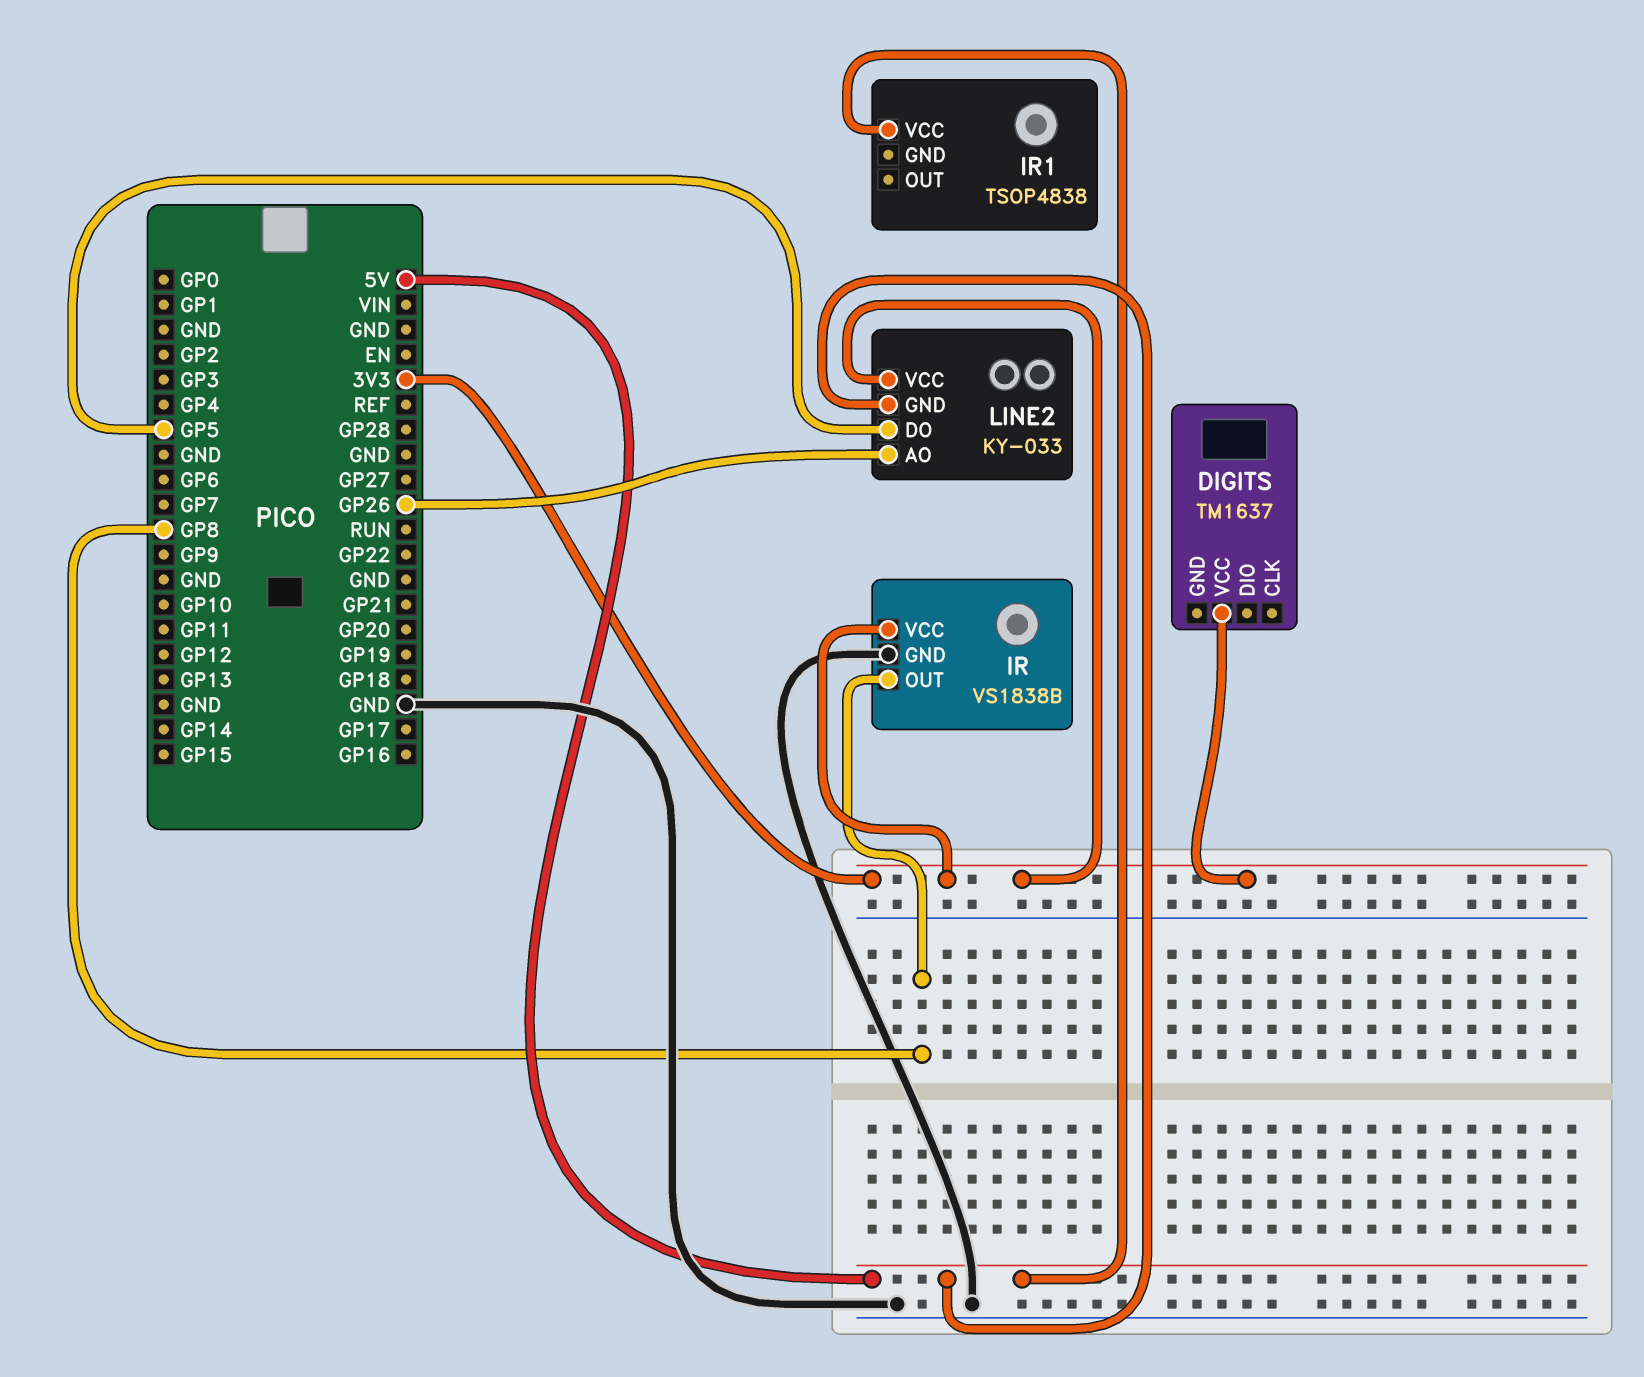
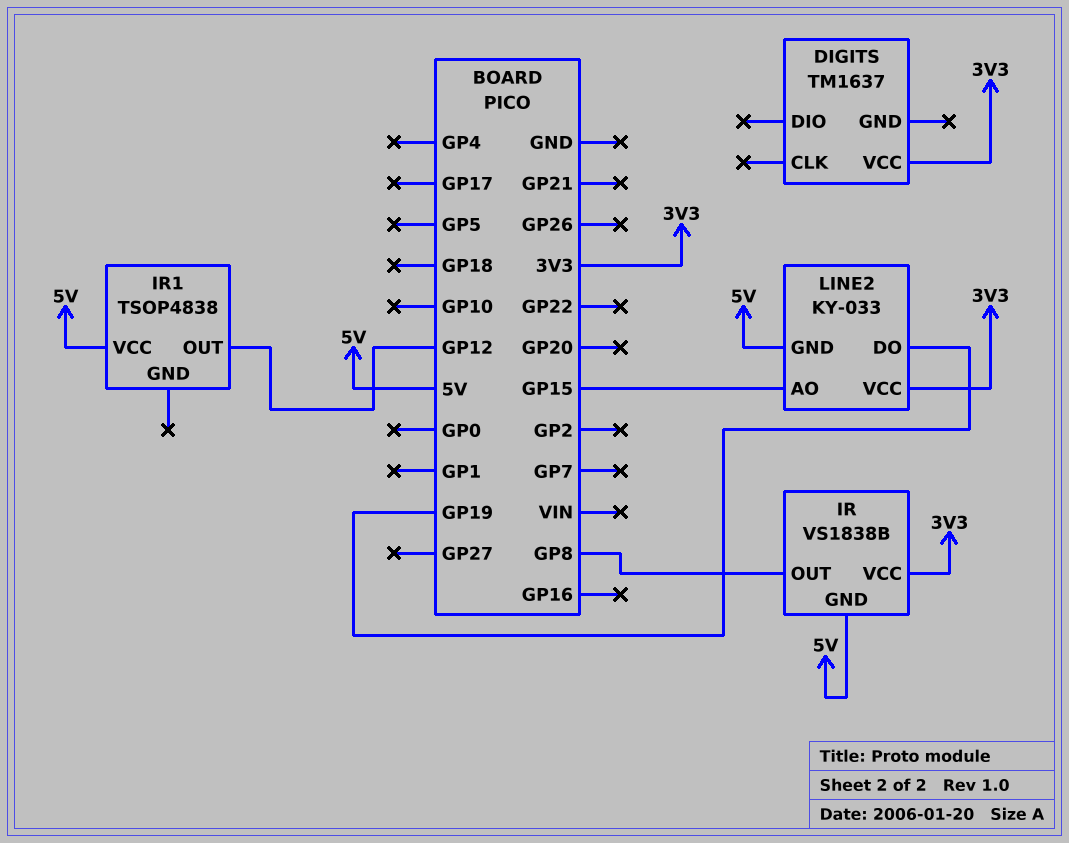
IR pin GND: GND -> 5V
IR1 pin OUT: none -> GP12
LINE2 pin AO: GP26 -> GP15
LINE2 pin DO: GP5 -> GP19

